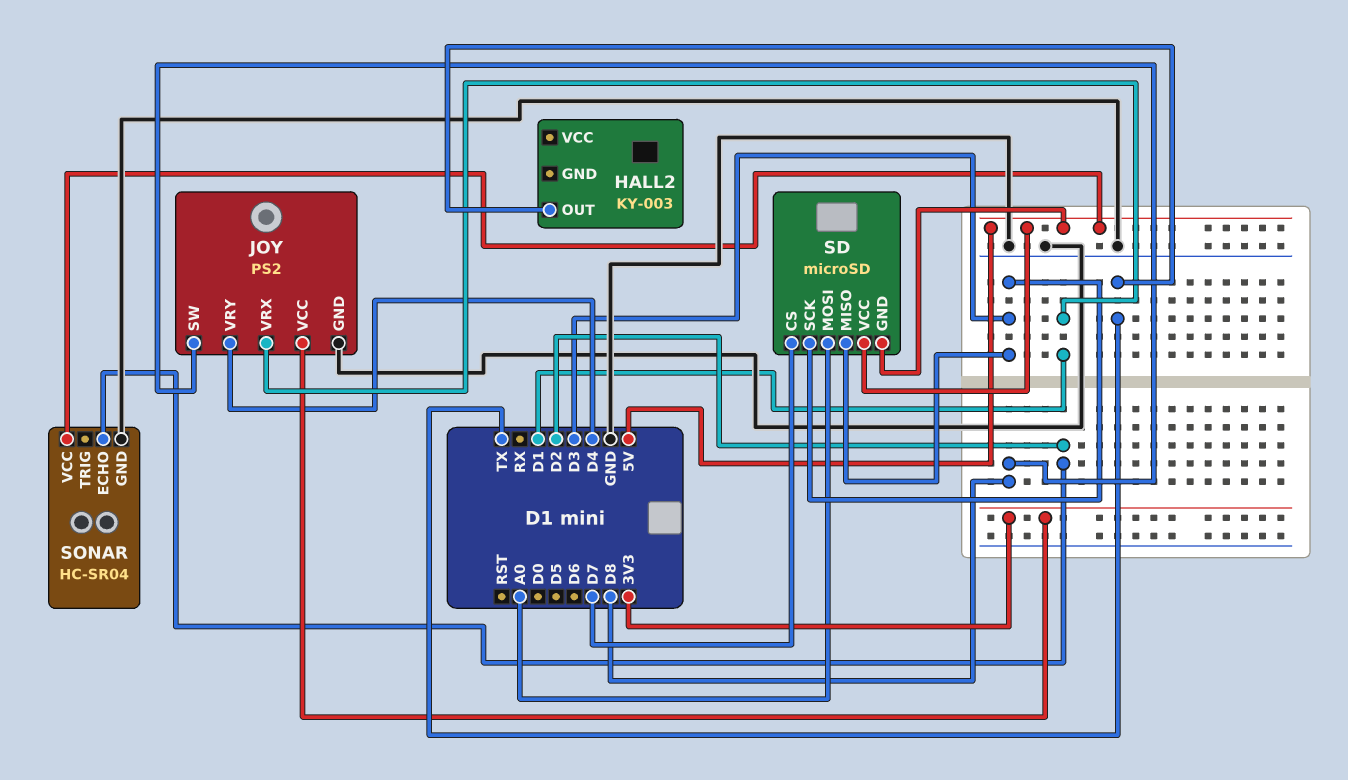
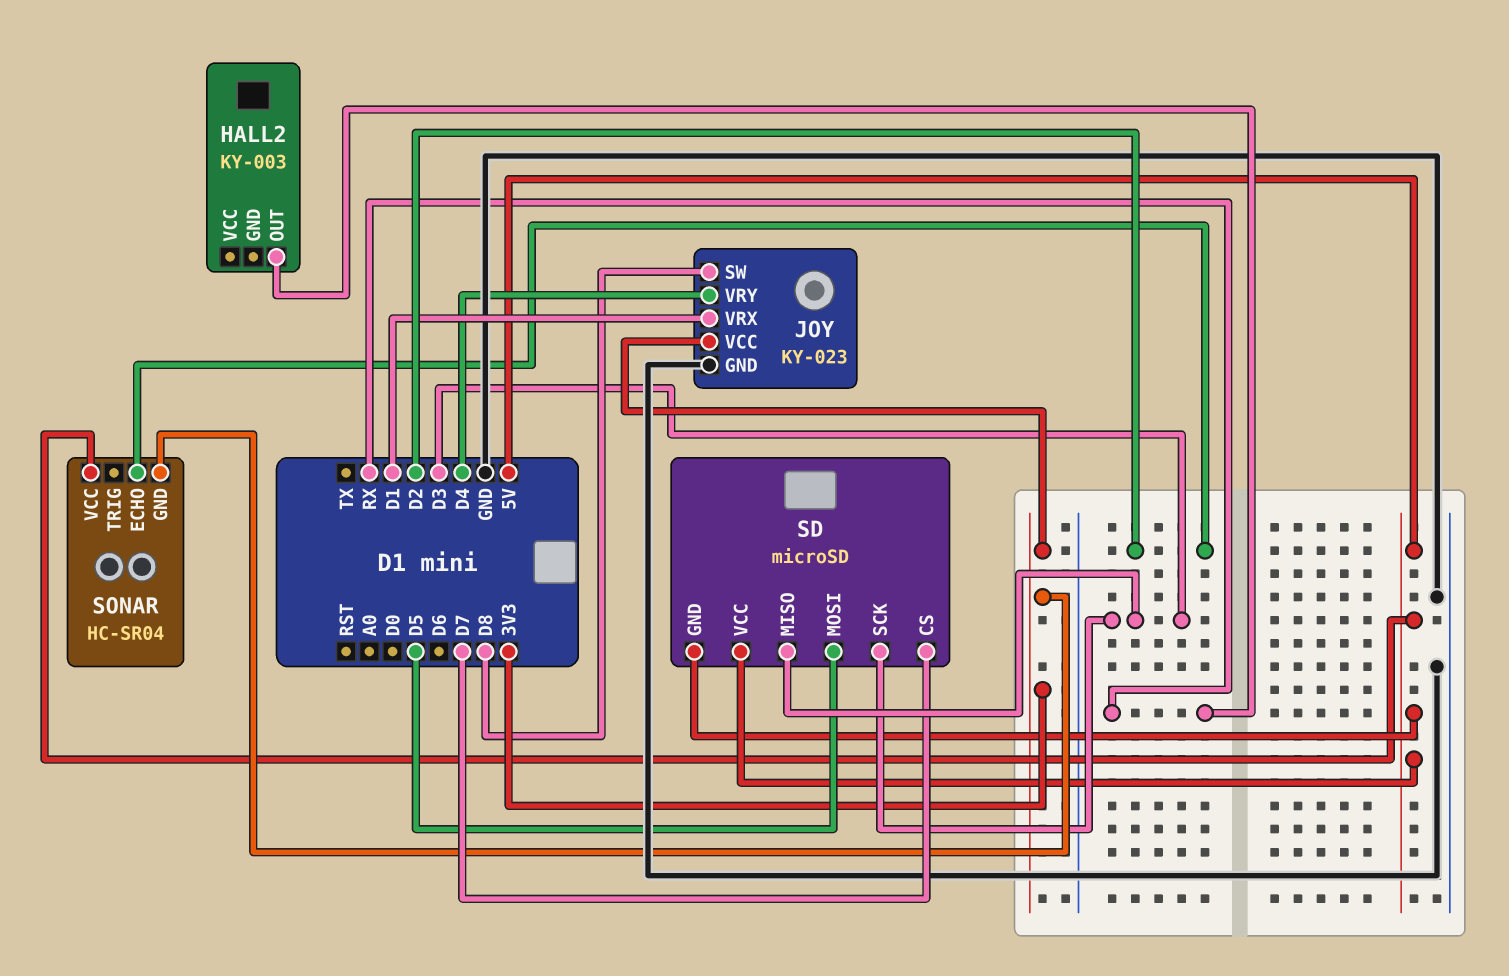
HALL2 pin OUT: TX -> RX
JOY: PS2 -> KY-023
SD pin MOSI: A0 -> D5
SONAR pin GND: GND -> 3V3

